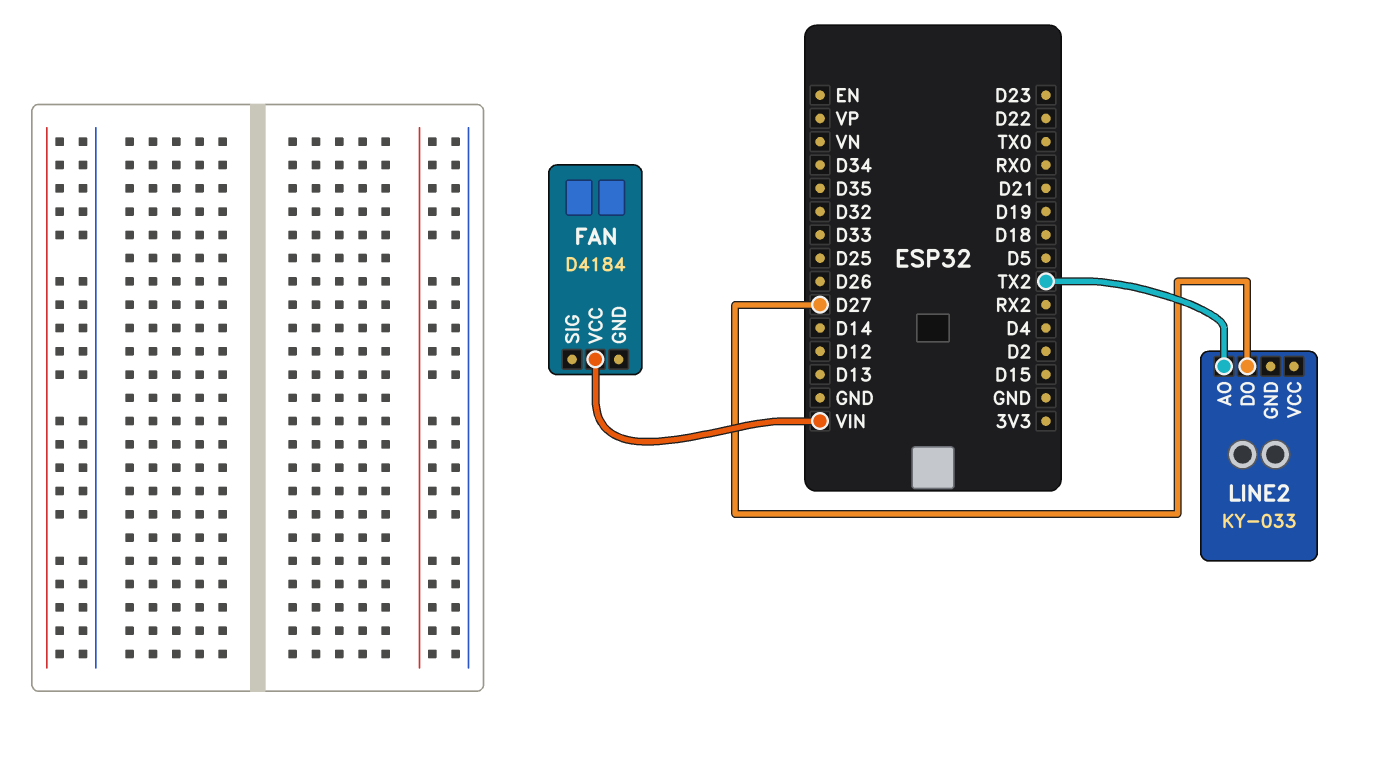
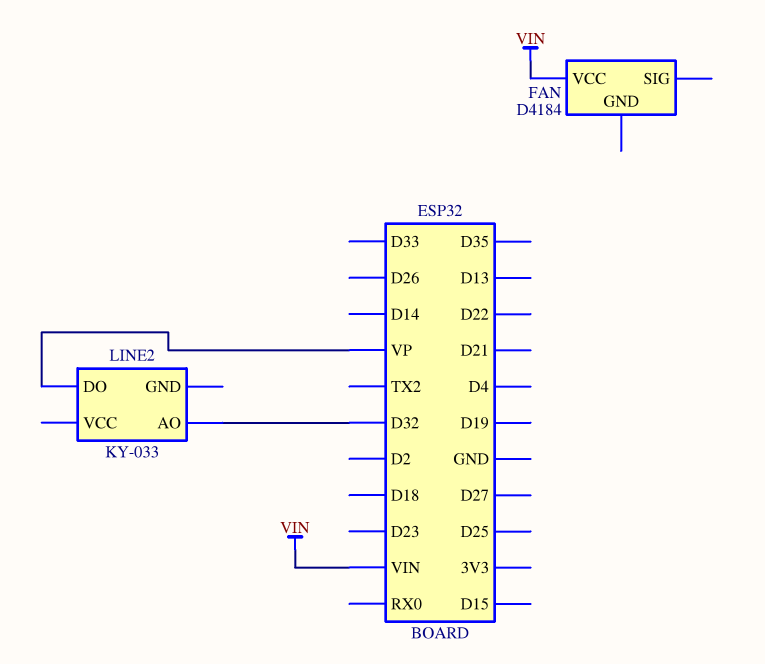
LINE2 pin AO: TX2 -> D32
LINE2 pin DO: D27 -> VP

